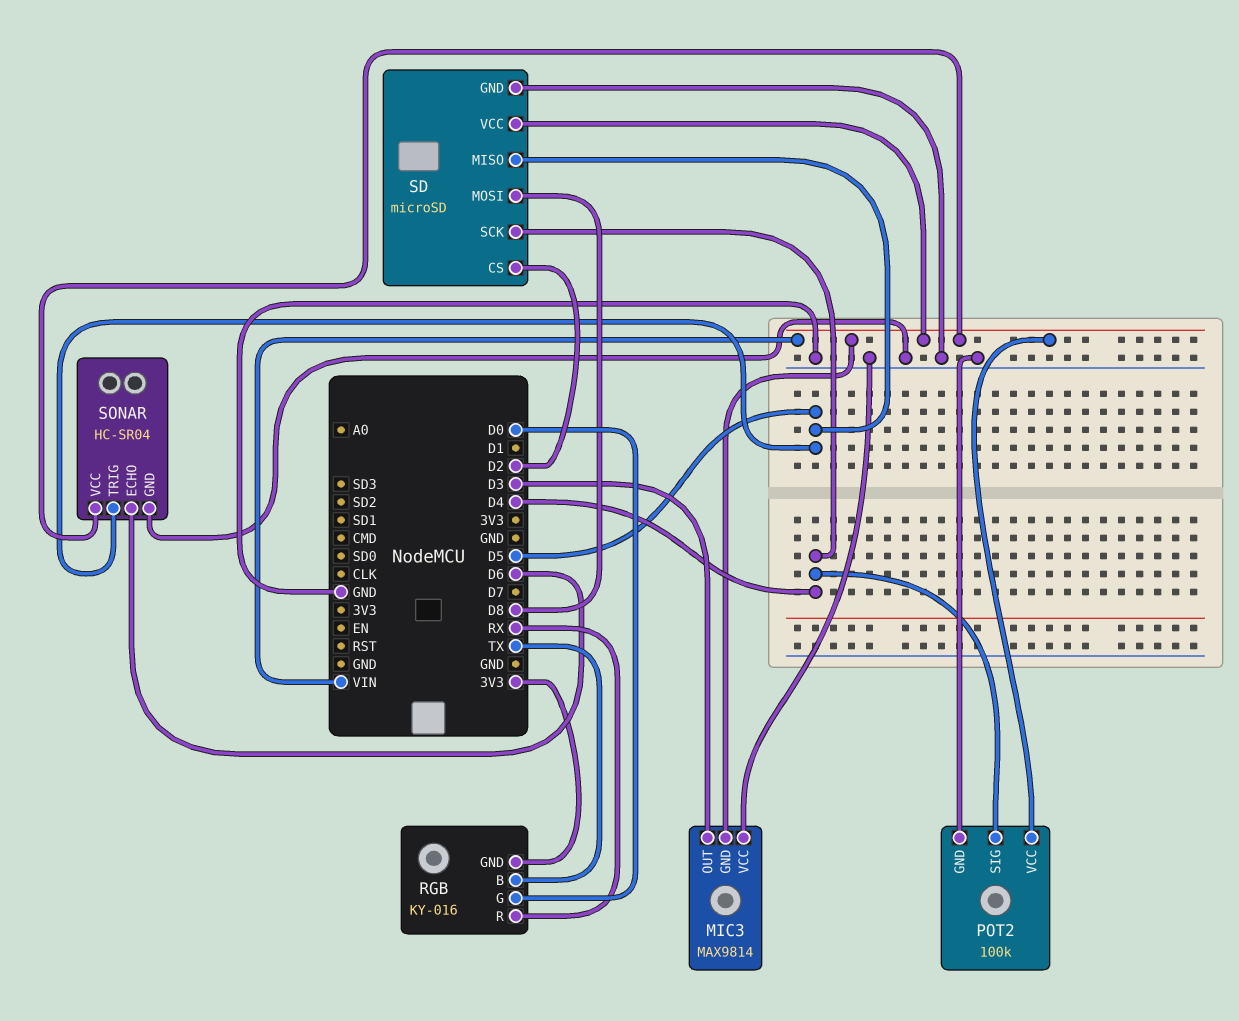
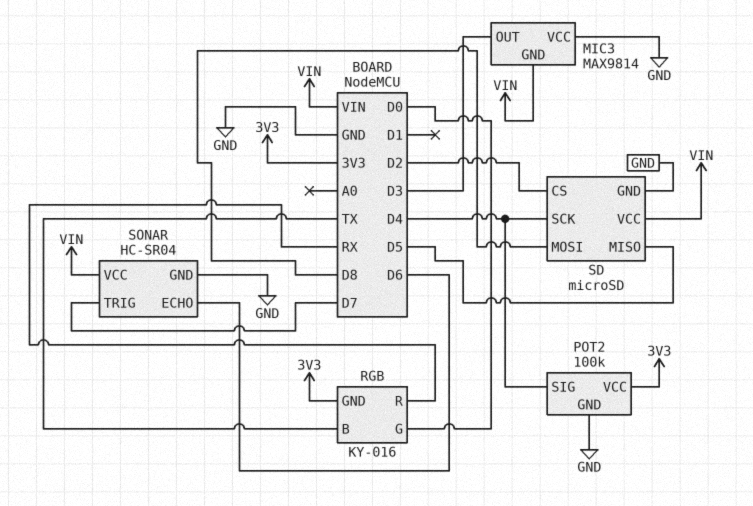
POT2 pin VCC: VIN -> 3V3
SONAR pin TRIG: D5 -> D7

